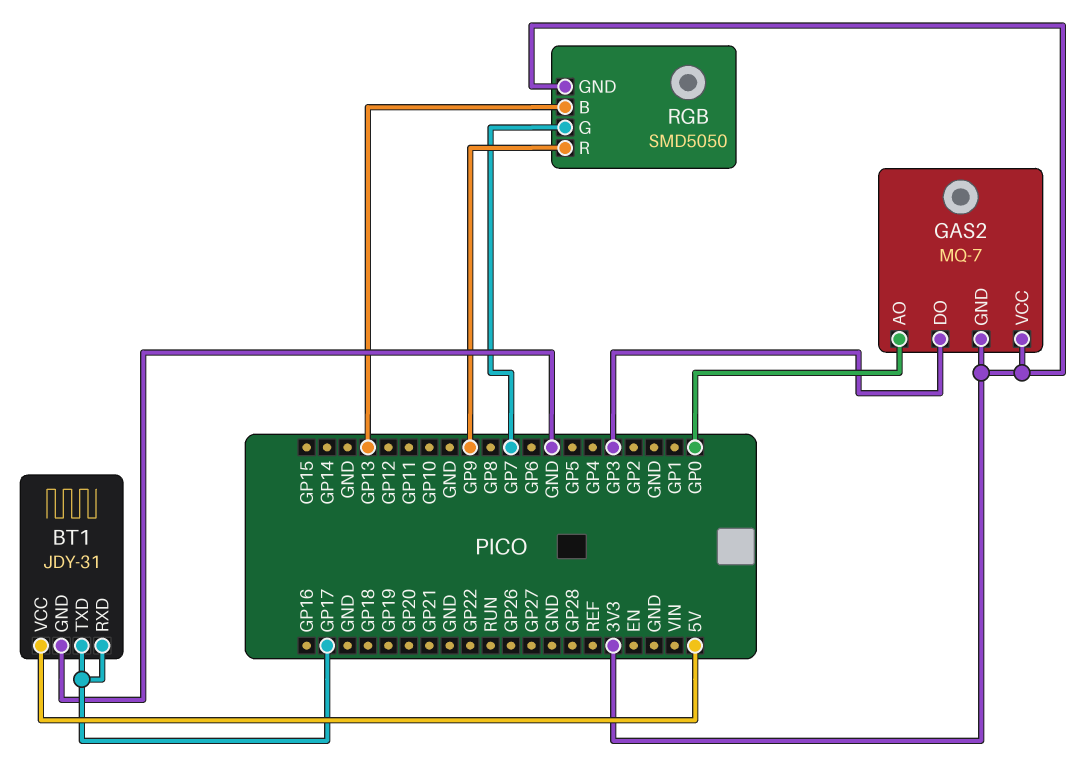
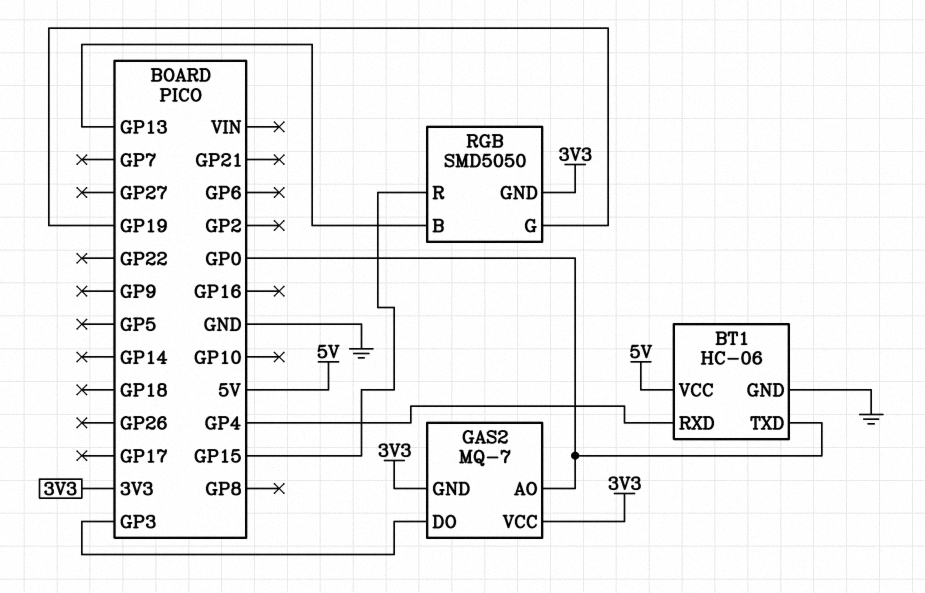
BT1: JDY-31 -> HC-06
BT1 pin RXD: GP17 -> GP4
BT1 pin TXD: GP17 -> GP0
RGB pin G: GP7 -> GP19
RGB pin R: GP9 -> GP15

